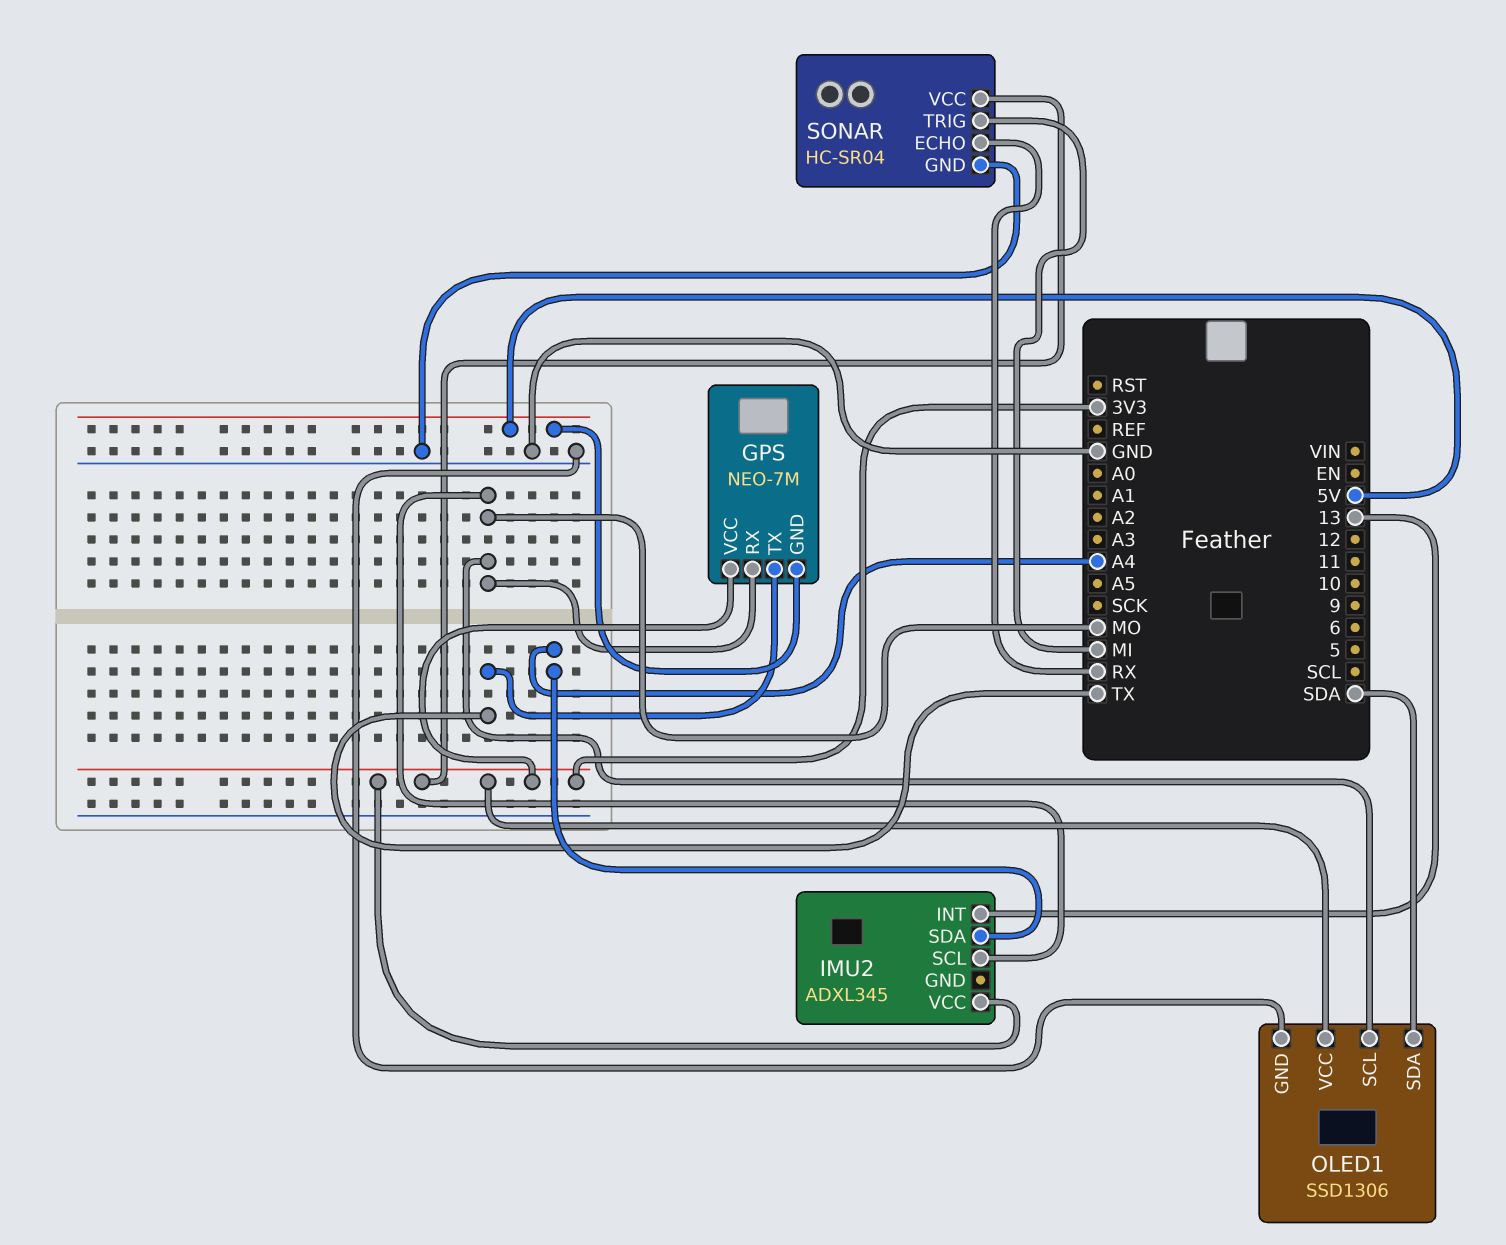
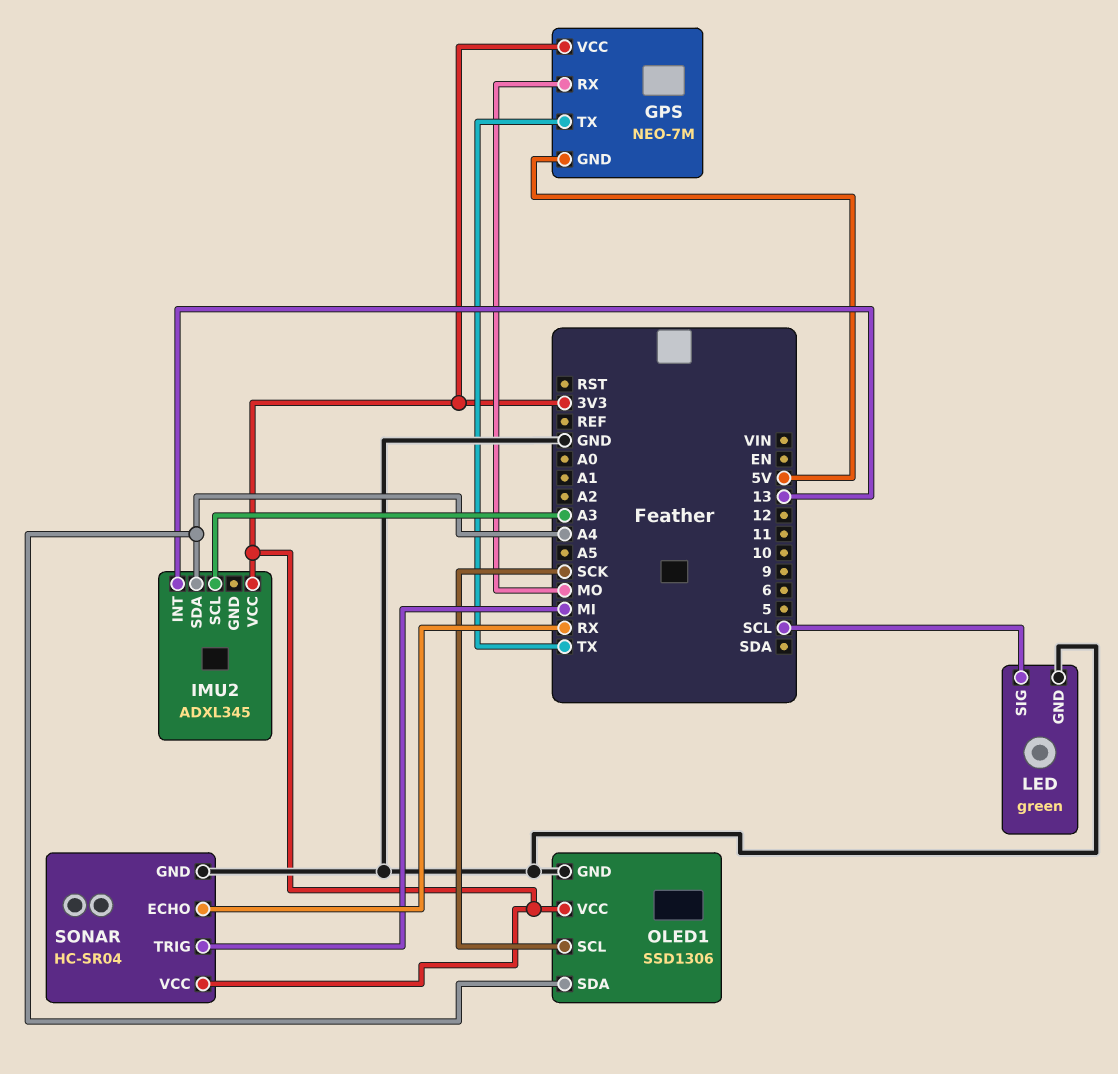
IMU2 pin SCL: MO -> A3
LED: none -> green
LED pin GND: none -> GND
LED pin SIG: none -> SCL
OLED1 pin SCL: MO -> SCK
OLED1 pin SDA: SDA -> A4

